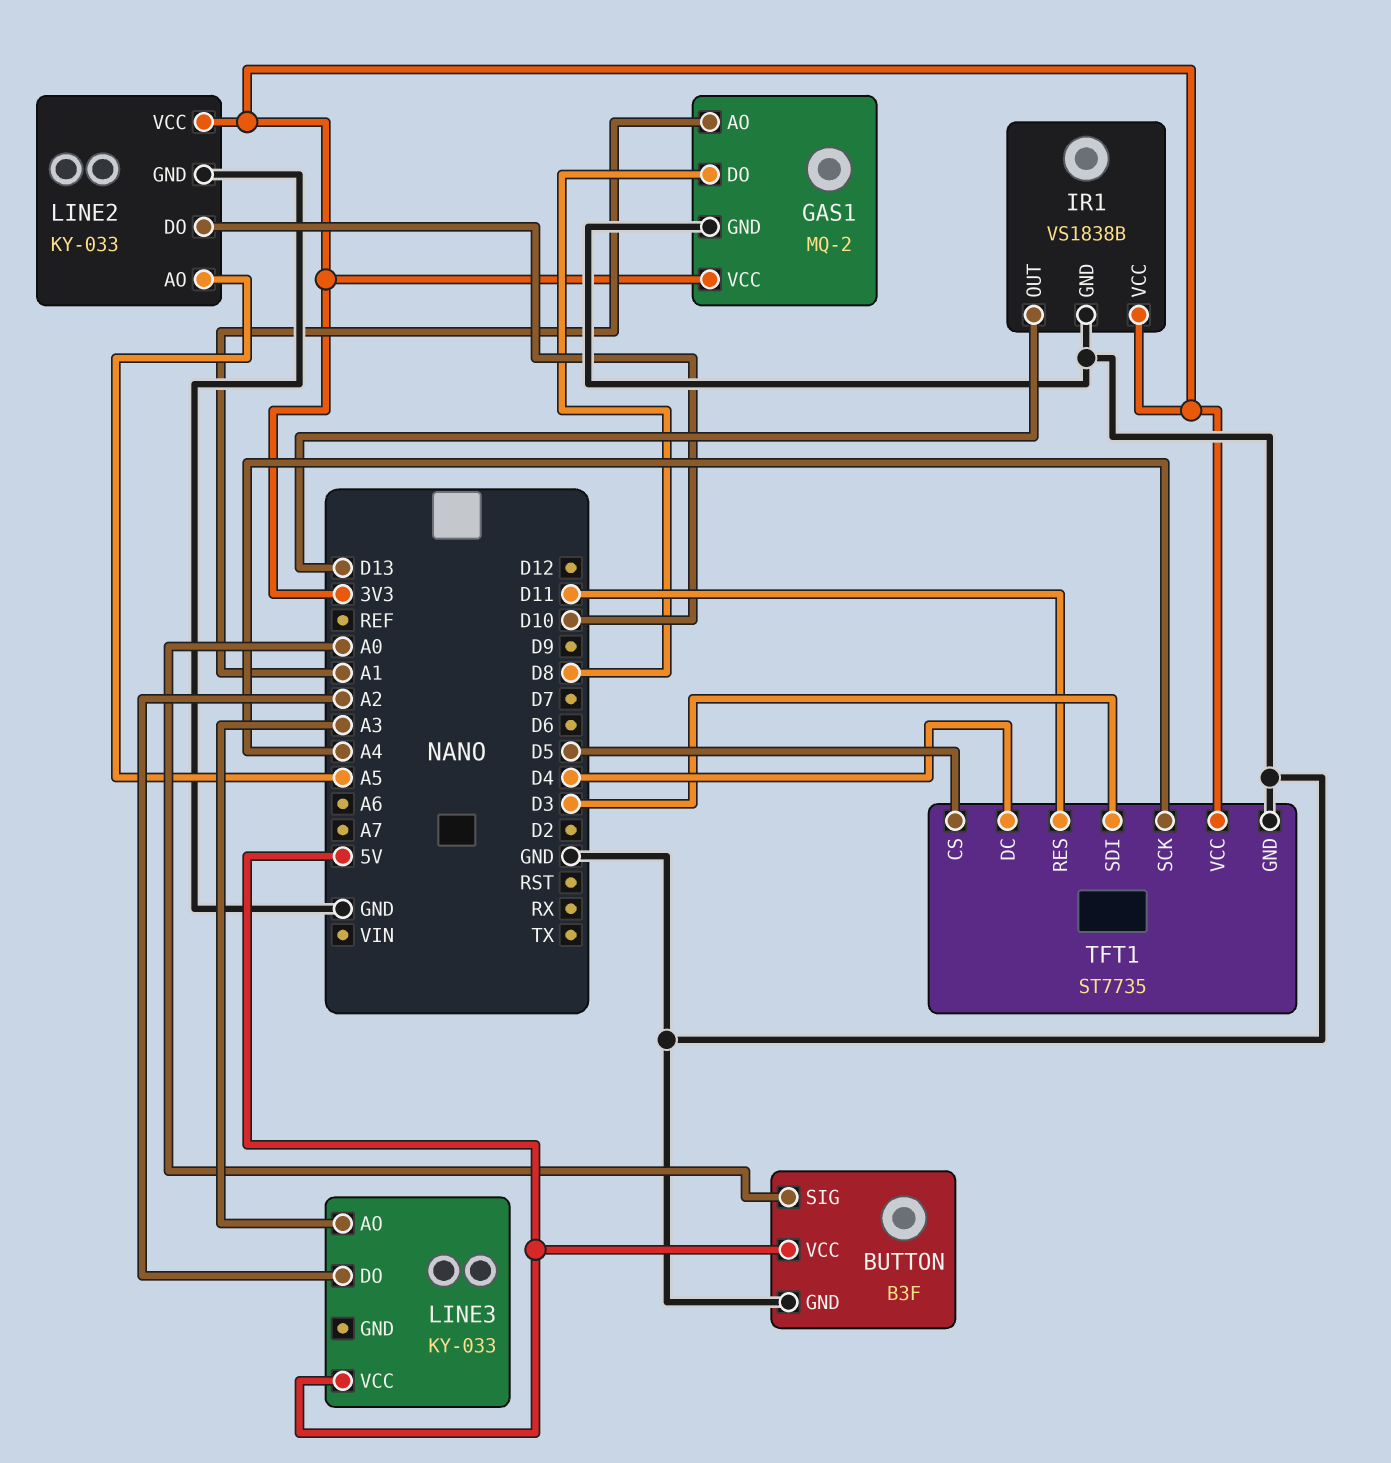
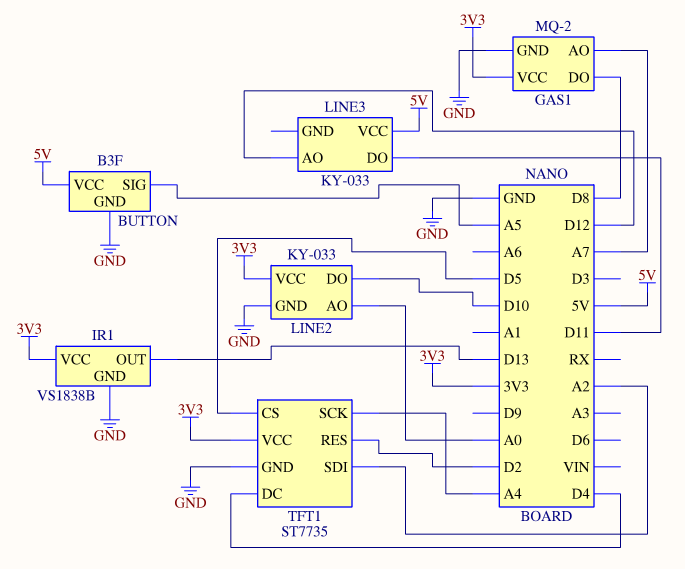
BUTTON pin SIG: A0 -> A5
GAS1 pin AO: A1 -> A7
LINE2 pin AO: A5 -> A0
LINE3 pin AO: A3 -> D12
LINE3 pin DO: A2 -> D11
TFT1 pin RES: D11 -> D2
TFT1 pin SDI: D3 -> A2

